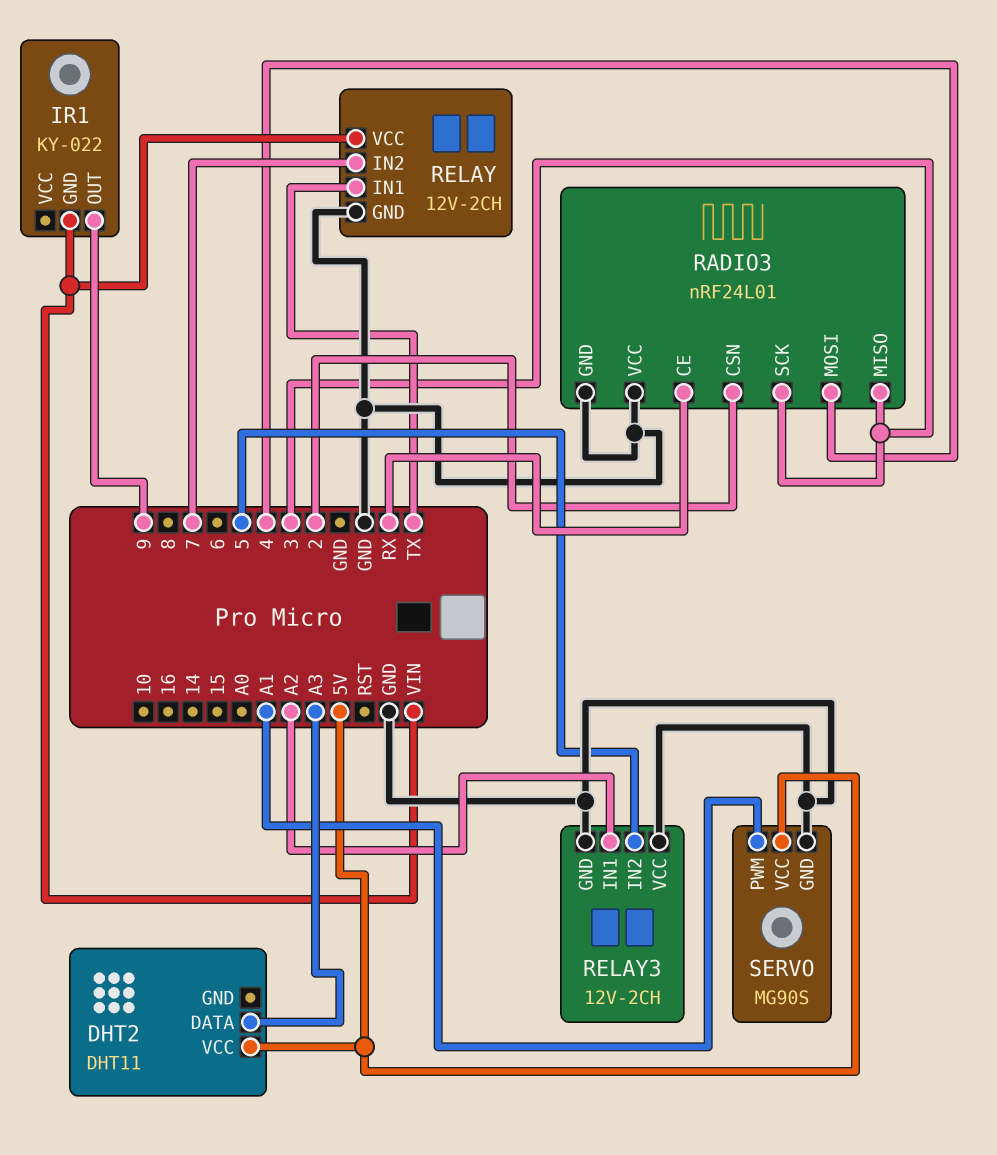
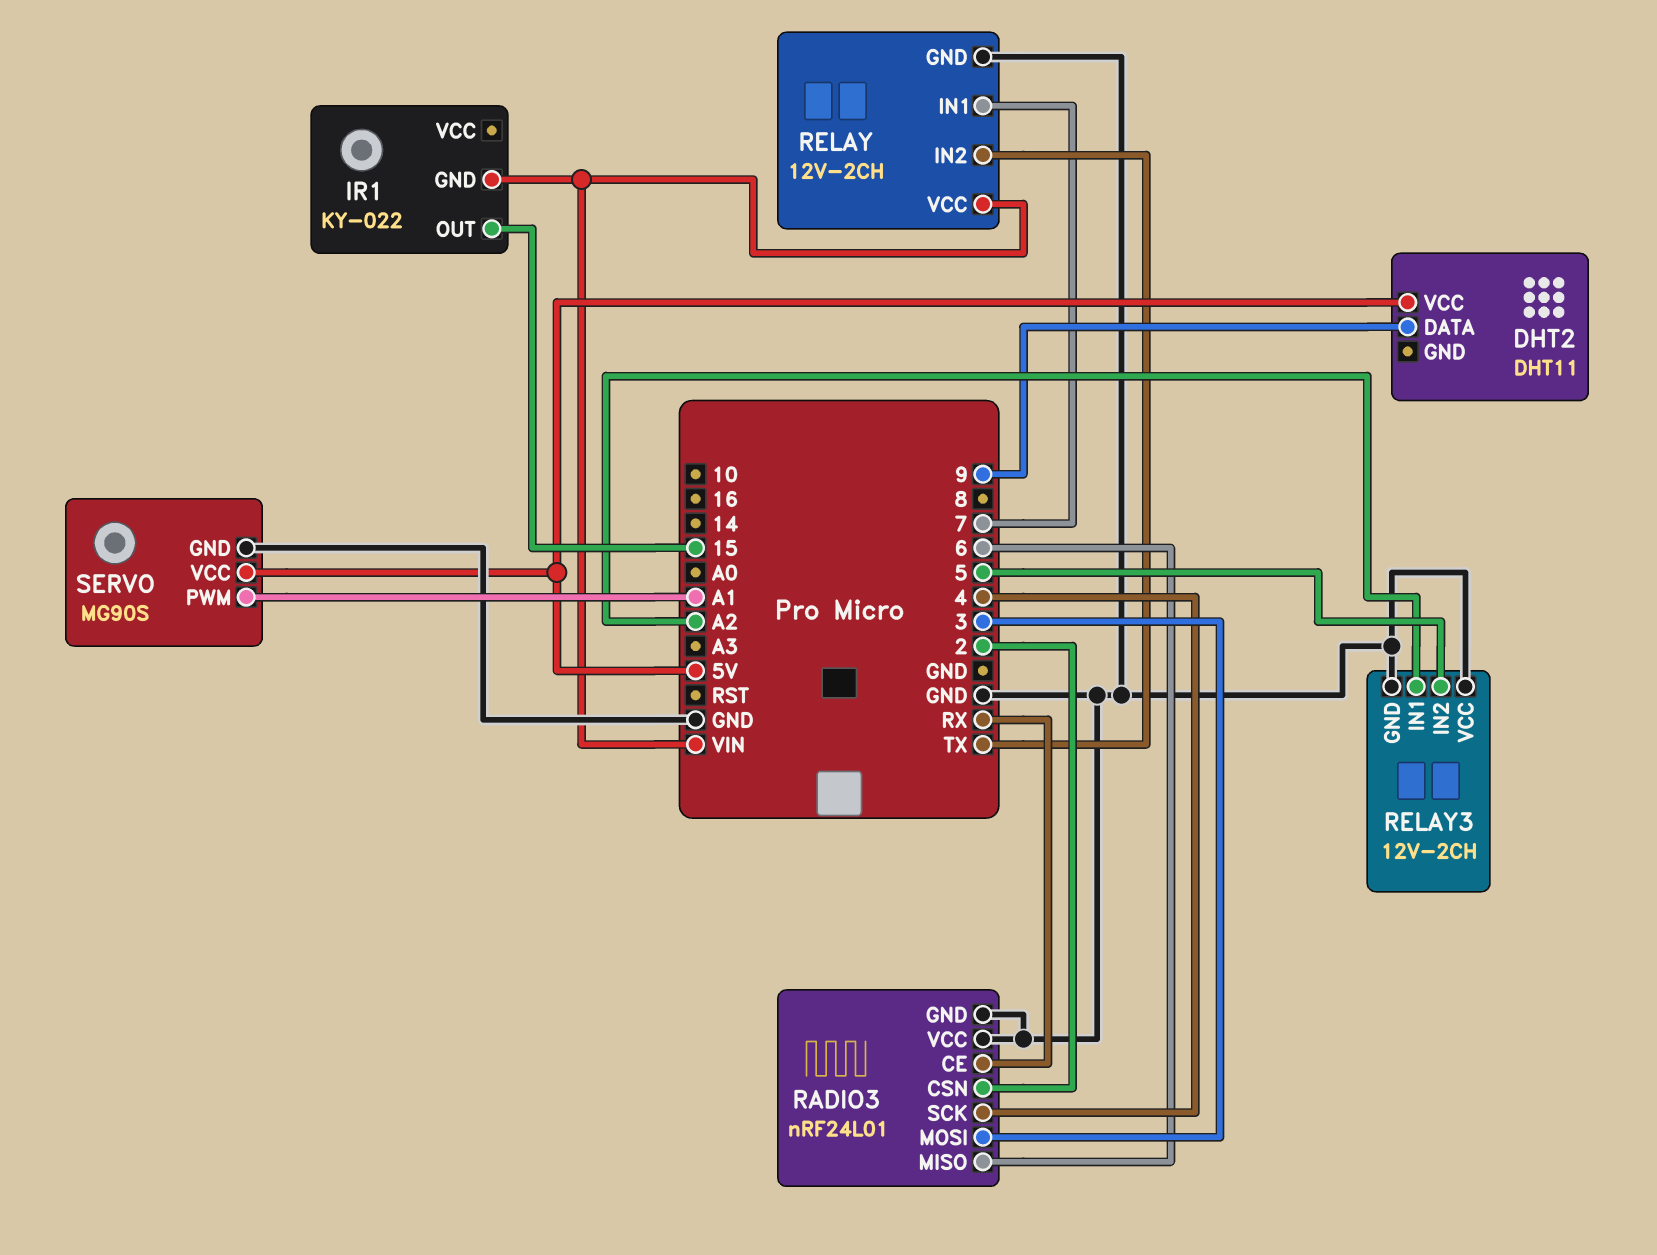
DHT2 pin DATA: A3 -> 9
IR1 pin OUT: 9 -> 15
RADIO3 pin MISO: 3 -> 6
RADIO3 pin MOSI: 4 -> 3
RADIO3 pin SCK: 3 -> 4
RELAY pin IN1: TX -> 7
RELAY pin IN2: 7 -> TX

